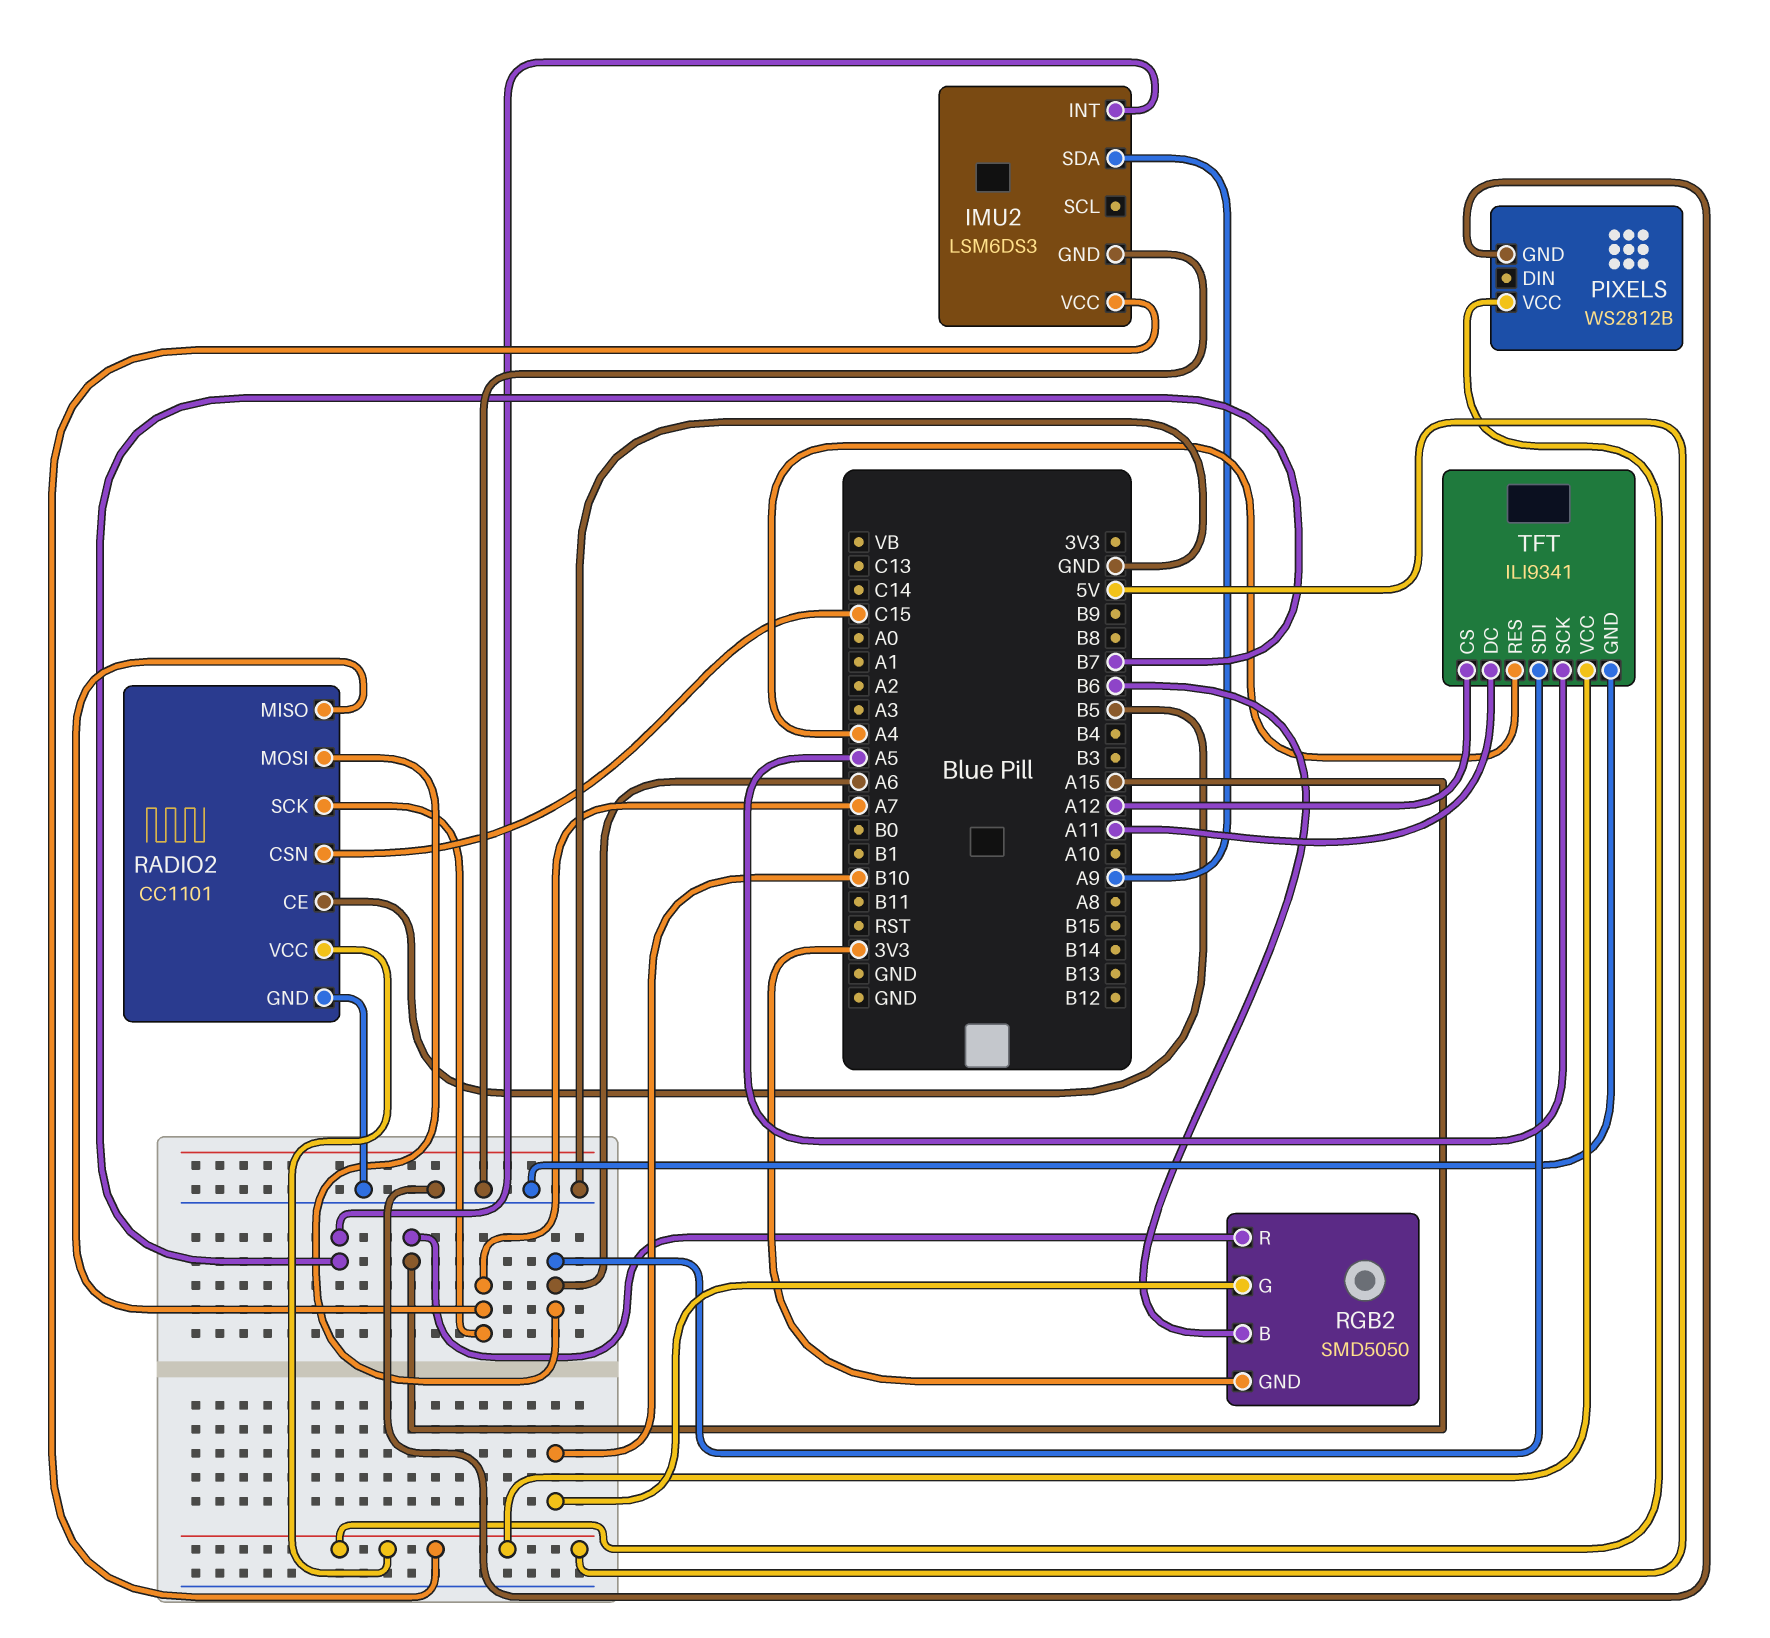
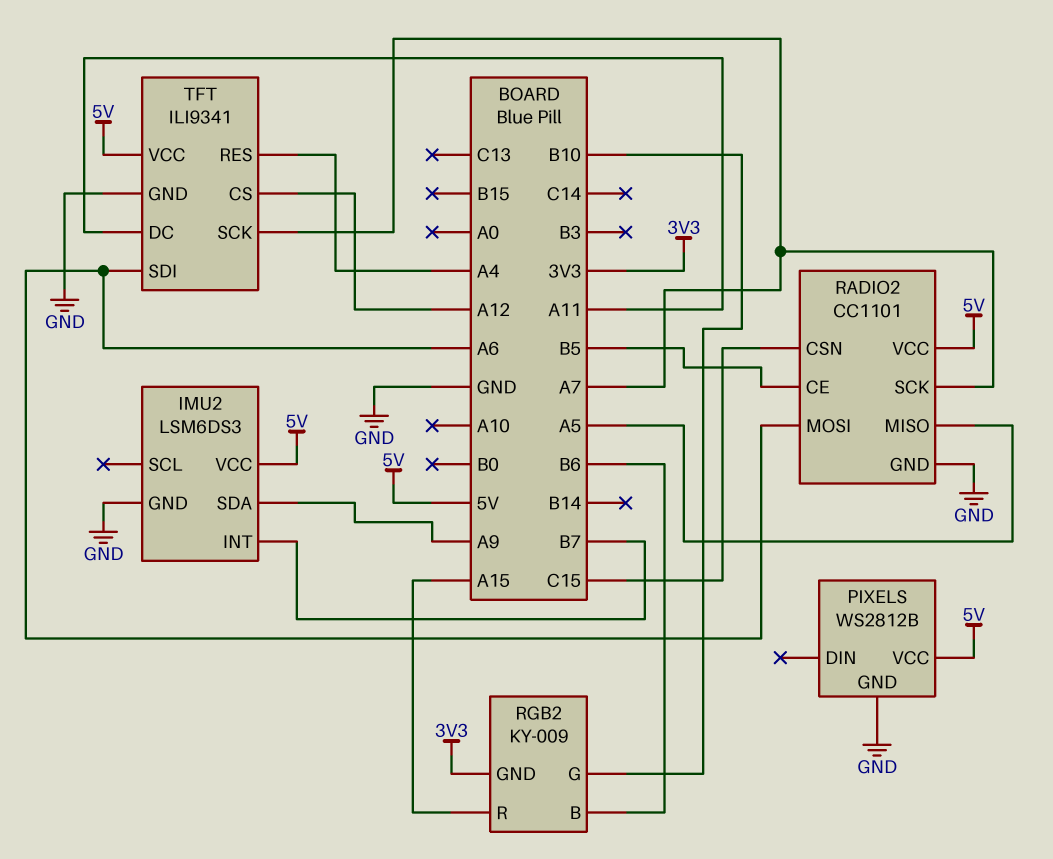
RADIO2 pin MISO: A7 -> A5
RGB2: SMD5050 -> KY-009
TFT pin SCK: A5 -> A7

